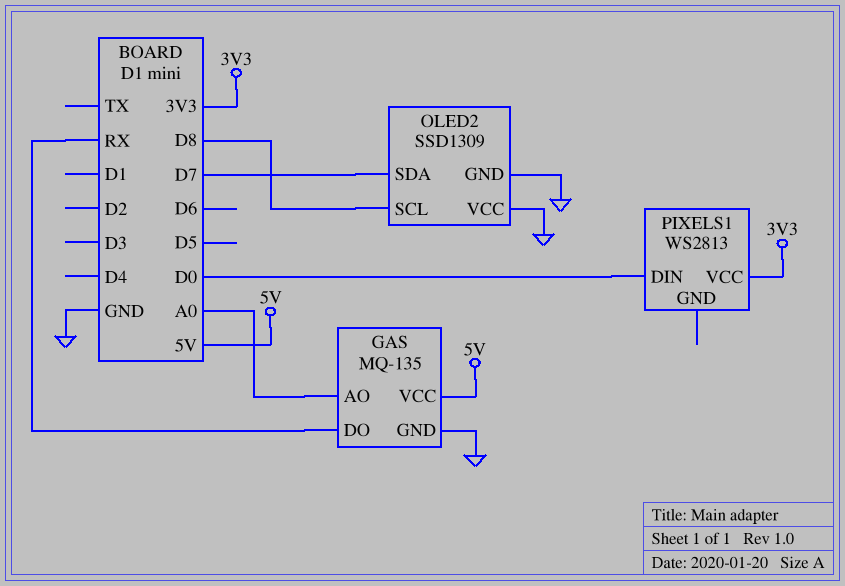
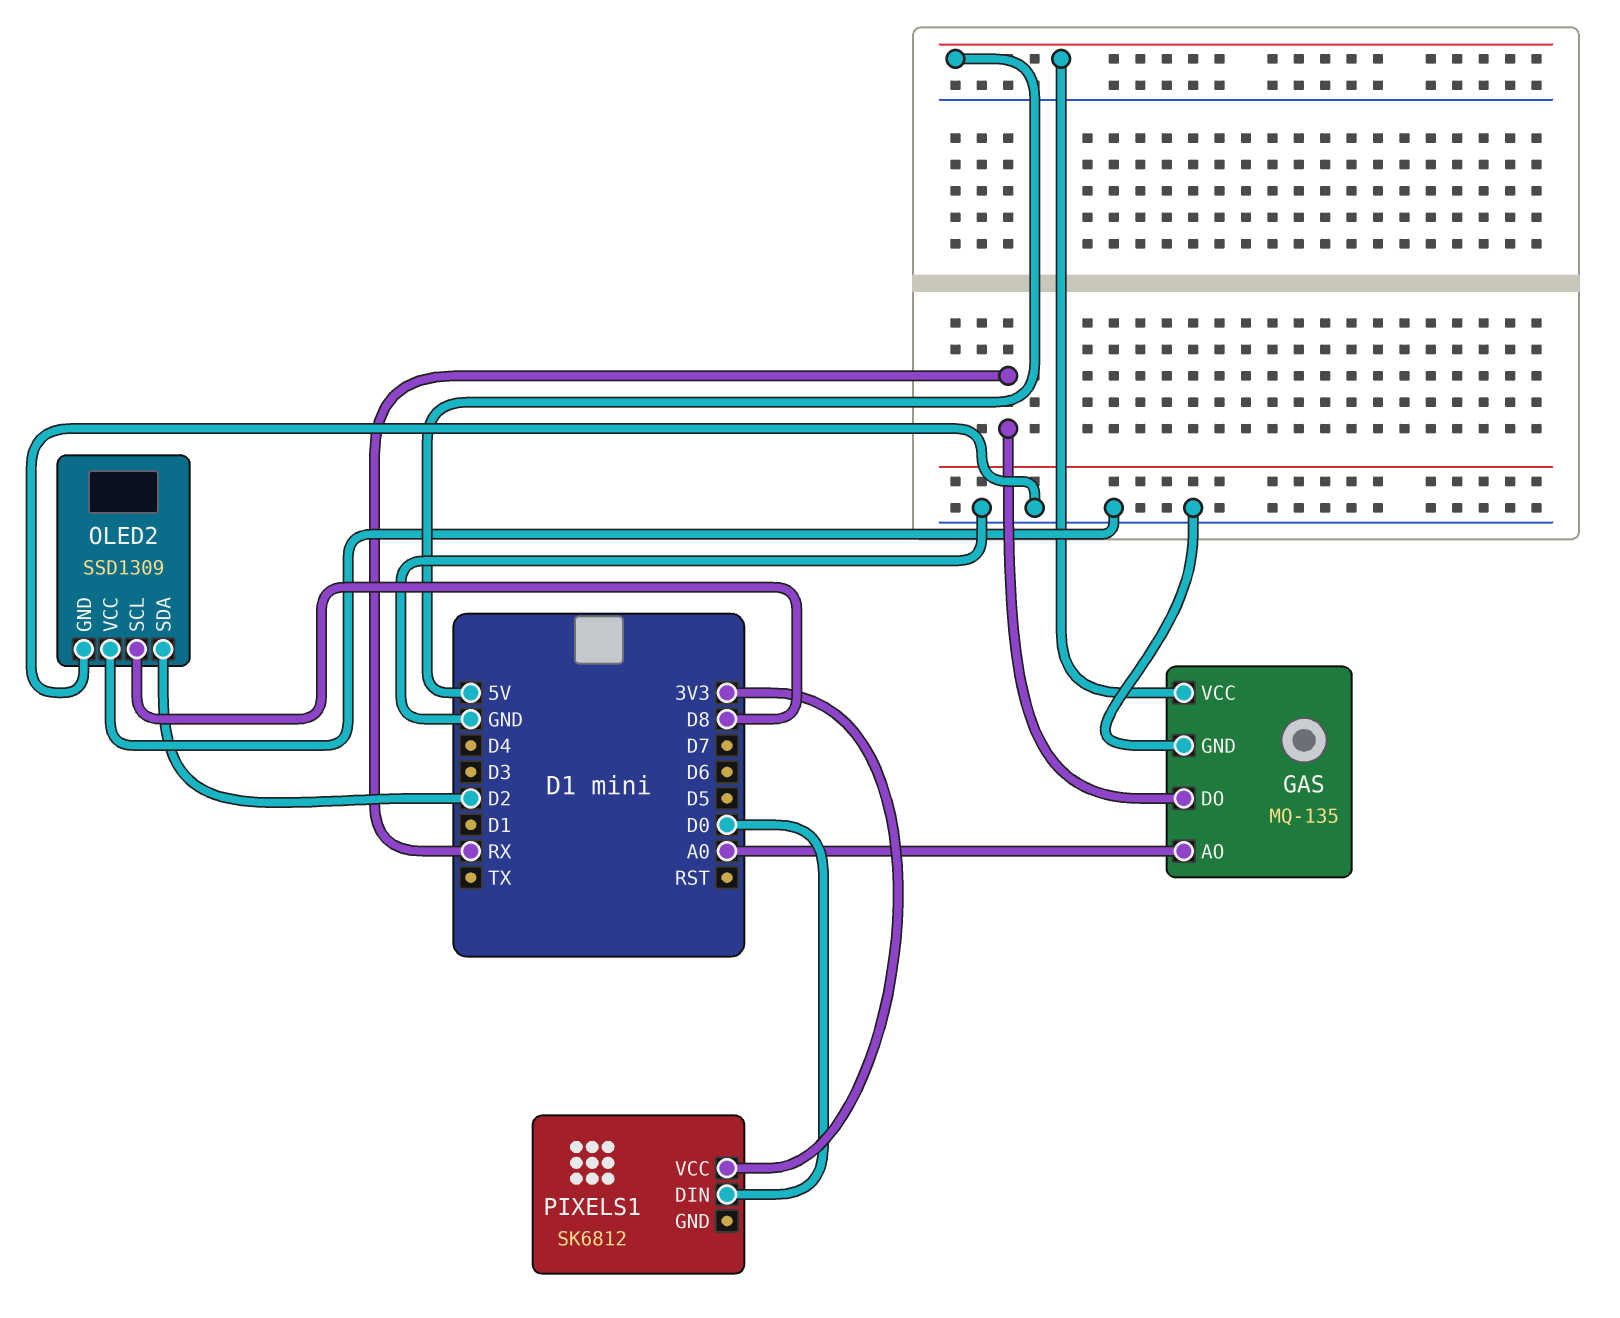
OLED2 pin SDA: D7 -> D2
PIXELS1: WS2813 -> SK6812

